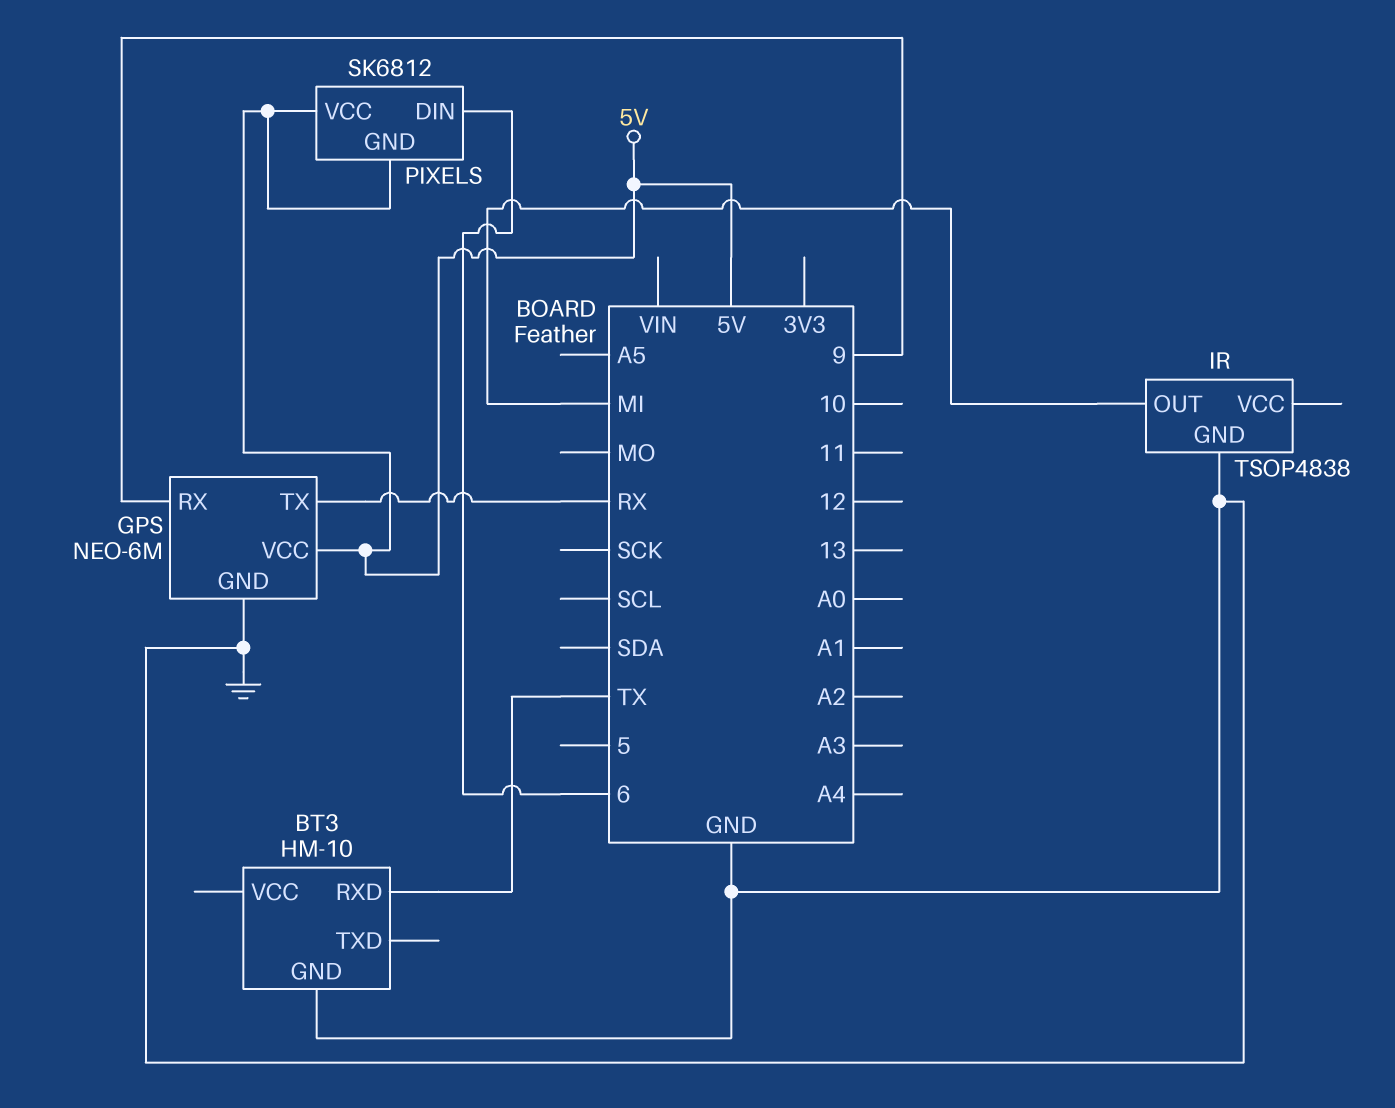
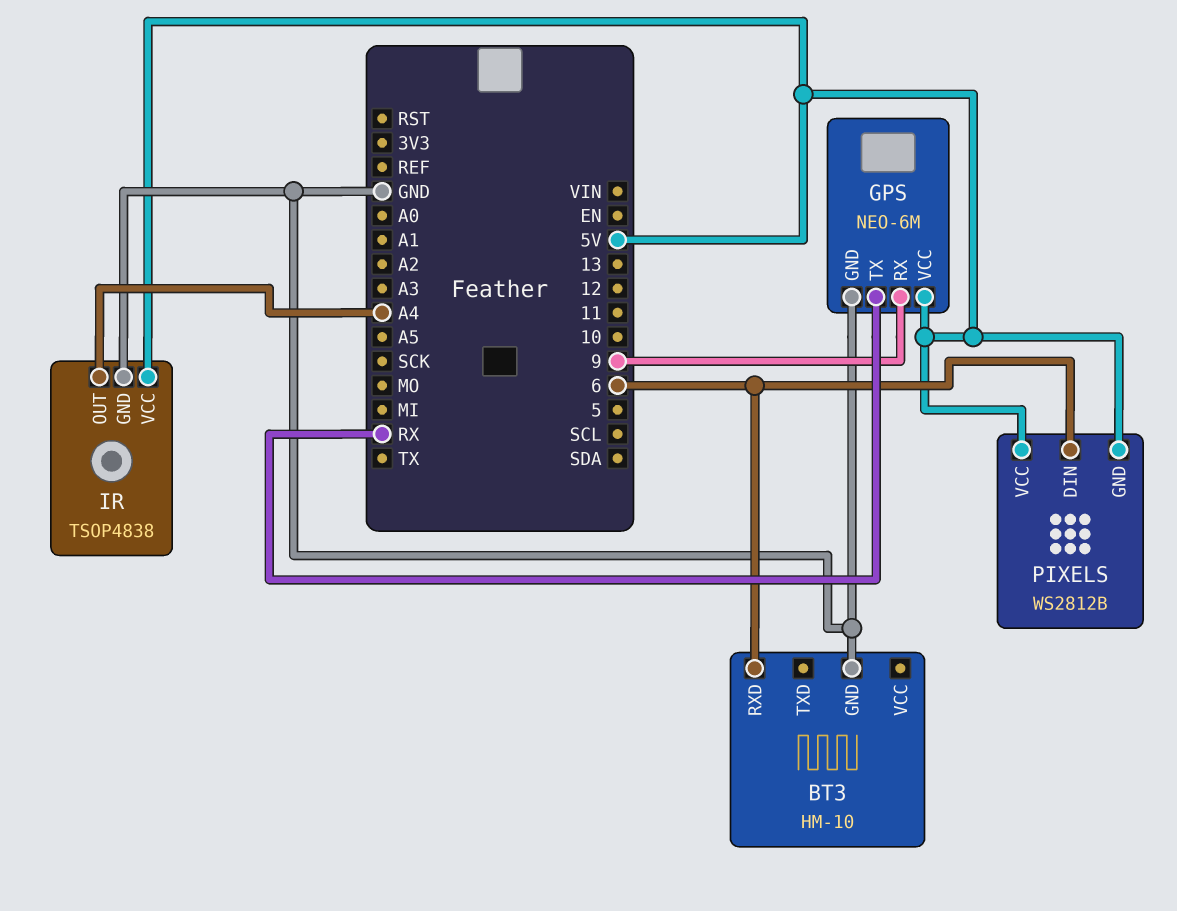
BT3 pin RXD: TX -> 6
IR pin OUT: MI -> A4
IR pin VCC: none -> 5V
PIXELS: SK6812 -> WS2812B

